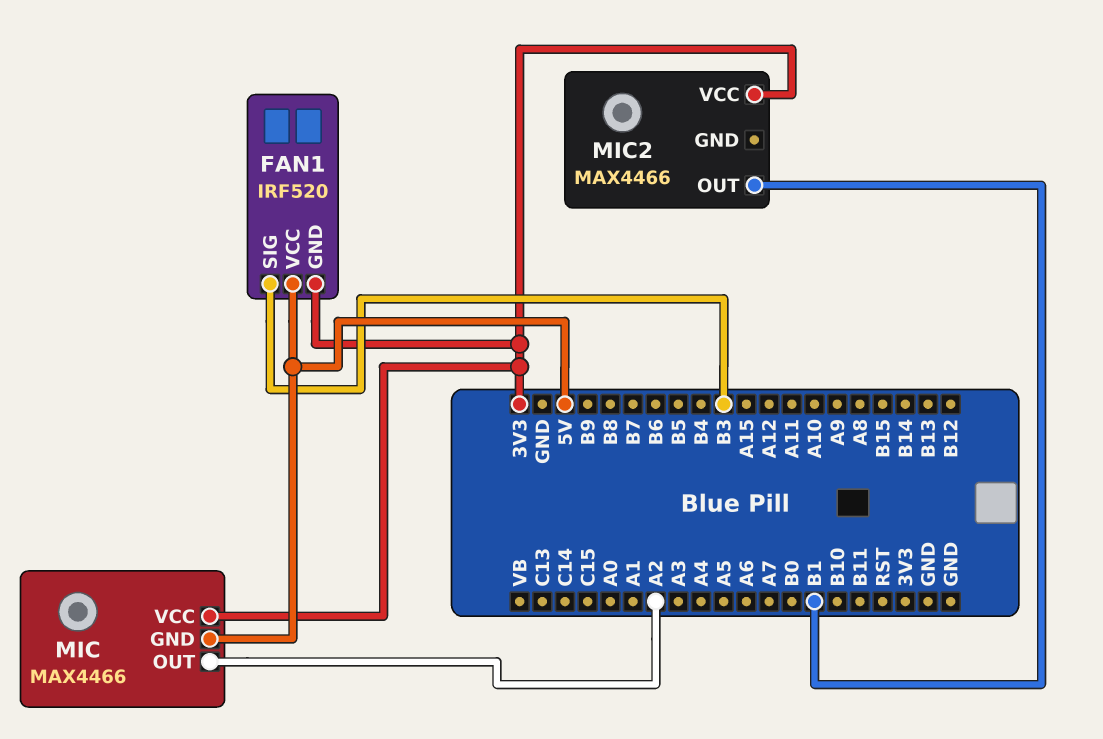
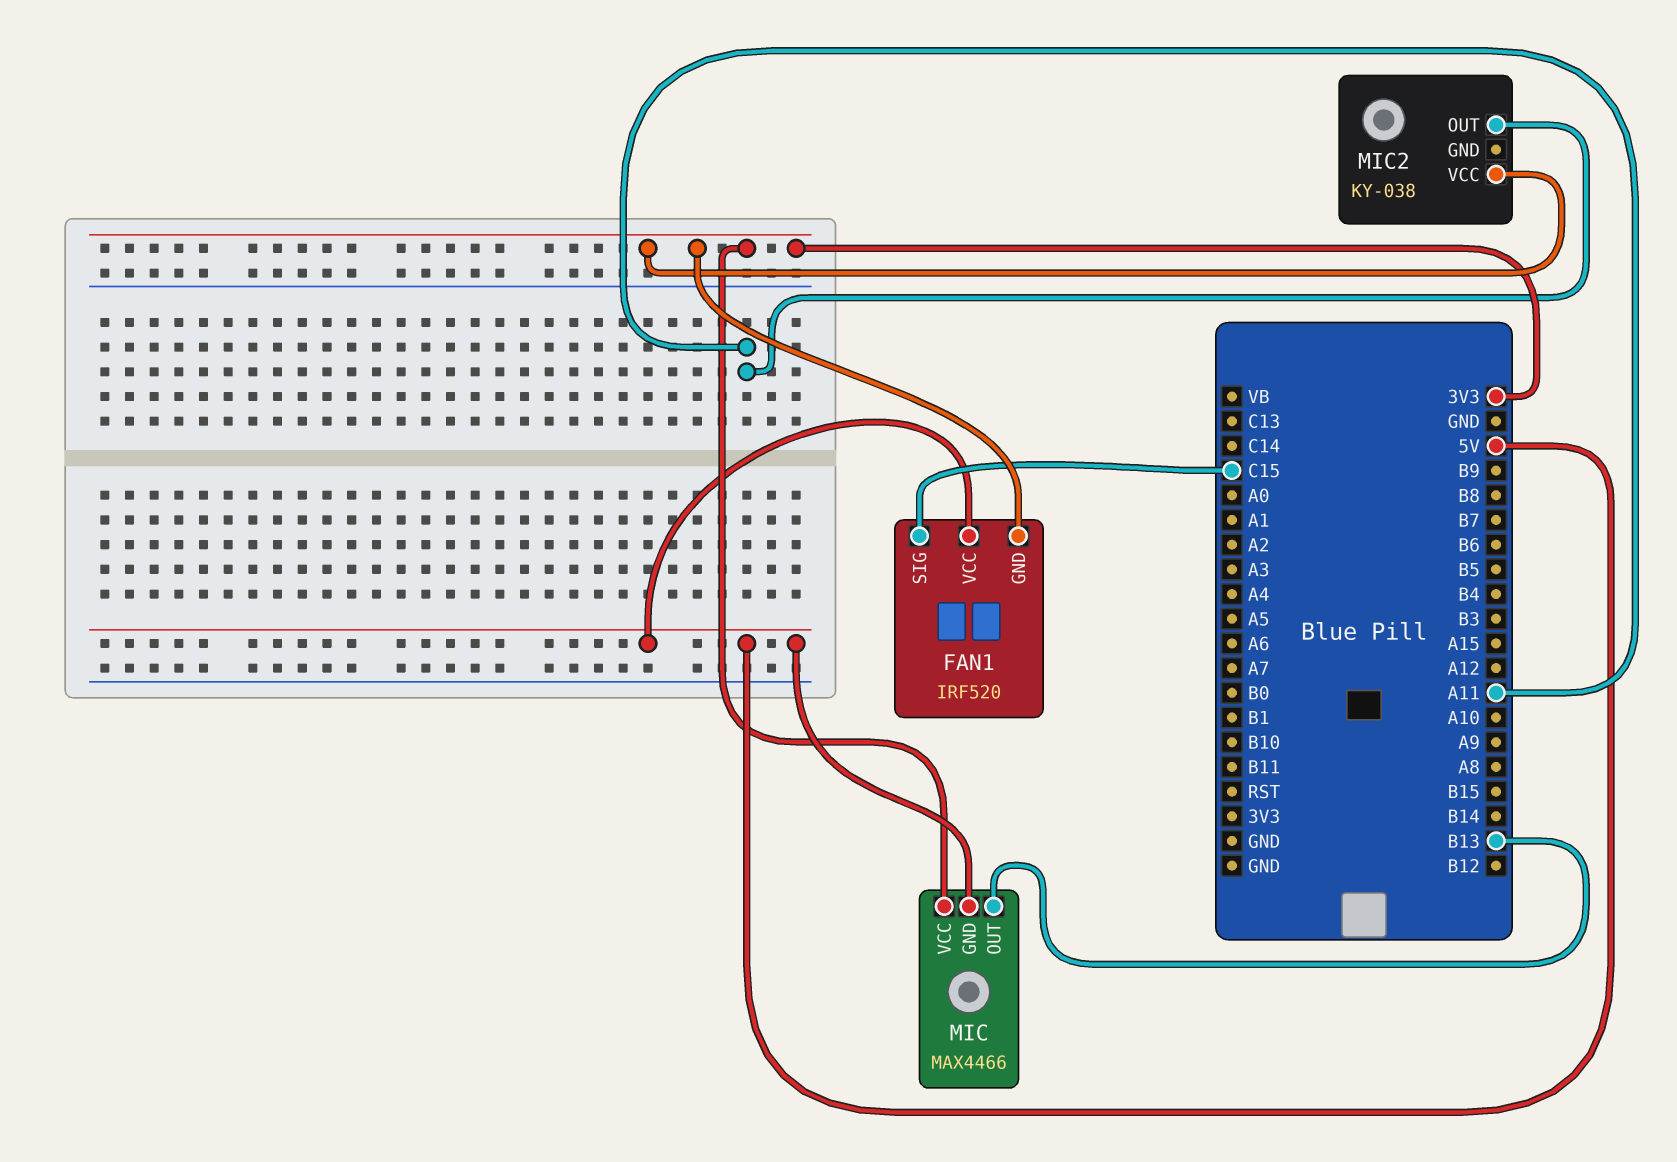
FAN1 pin SIG: B3 -> C15
MIC pin OUT: A2 -> B13
MIC2: MAX4466 -> KY-038
MIC2 pin OUT: B1 -> A11

